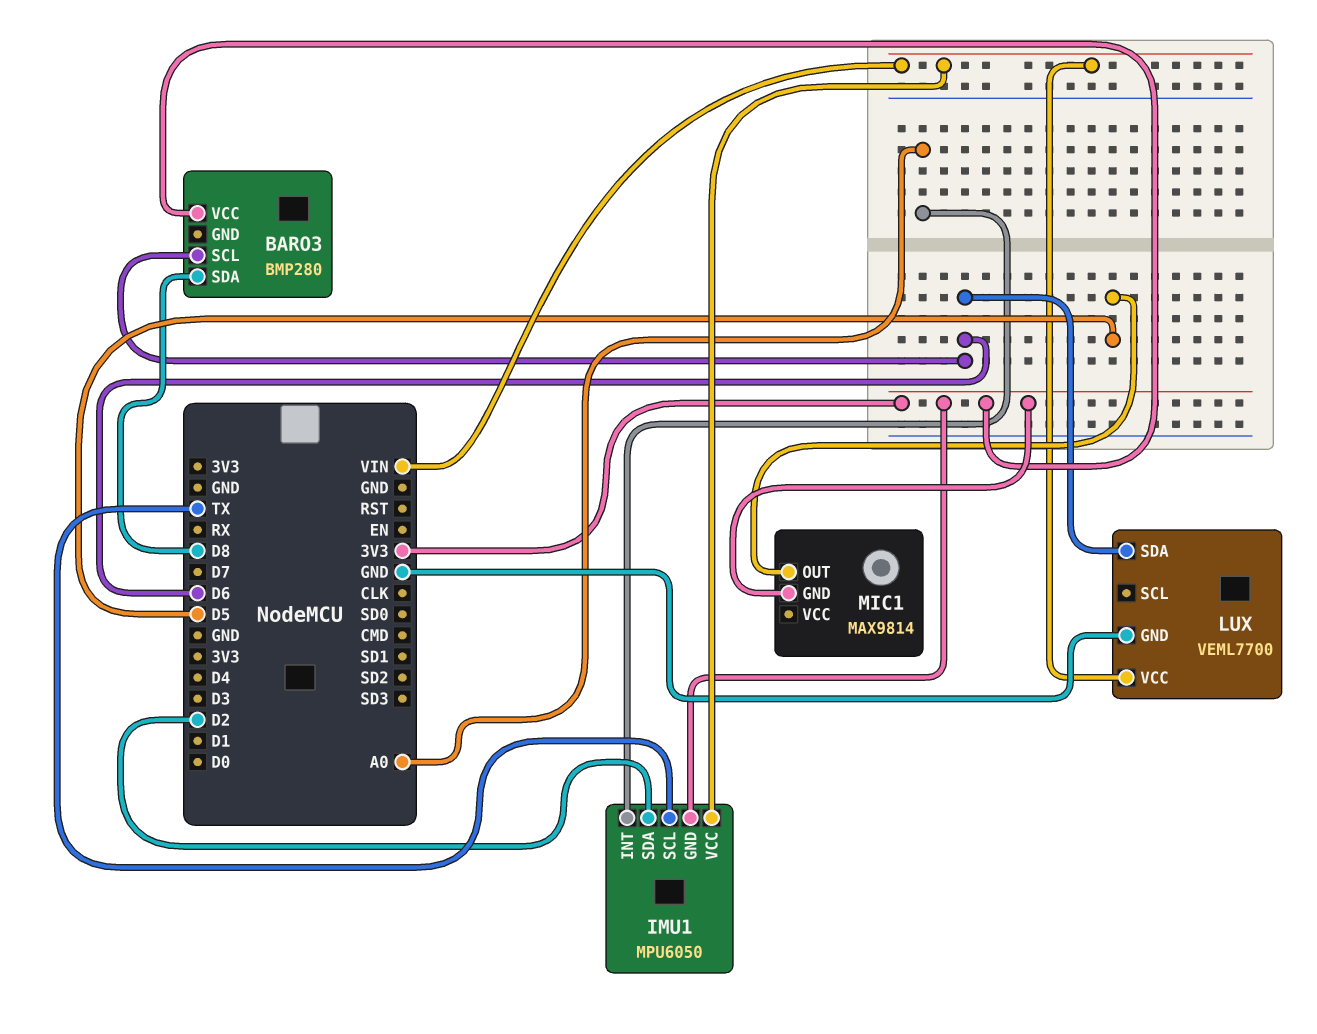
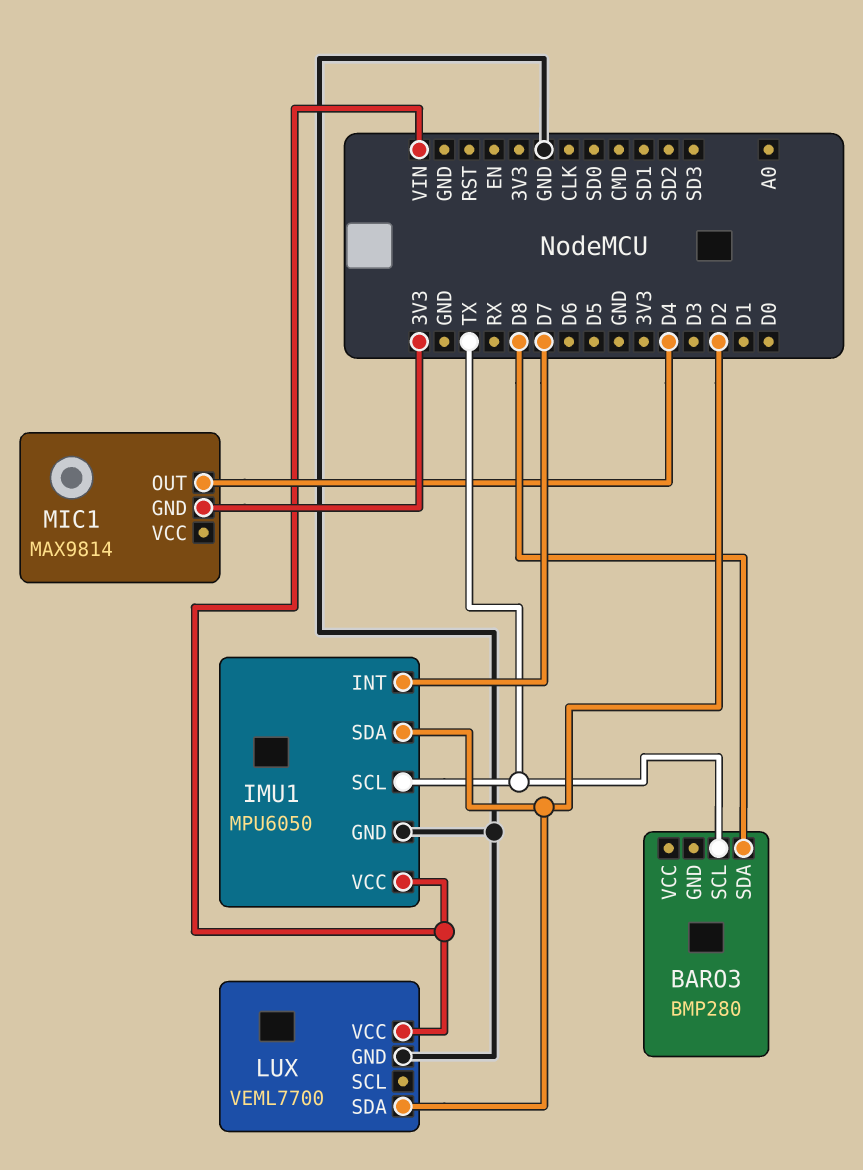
BARO3 pin SCL: D6 -> TX
BARO3 pin VCC: 3V3 -> none
IMU1 pin GND: 3V3 -> GND
IMU1 pin INT: A0 -> D7
LUX pin SDA: D6 -> D2
MIC1 pin OUT: D5 -> D4

